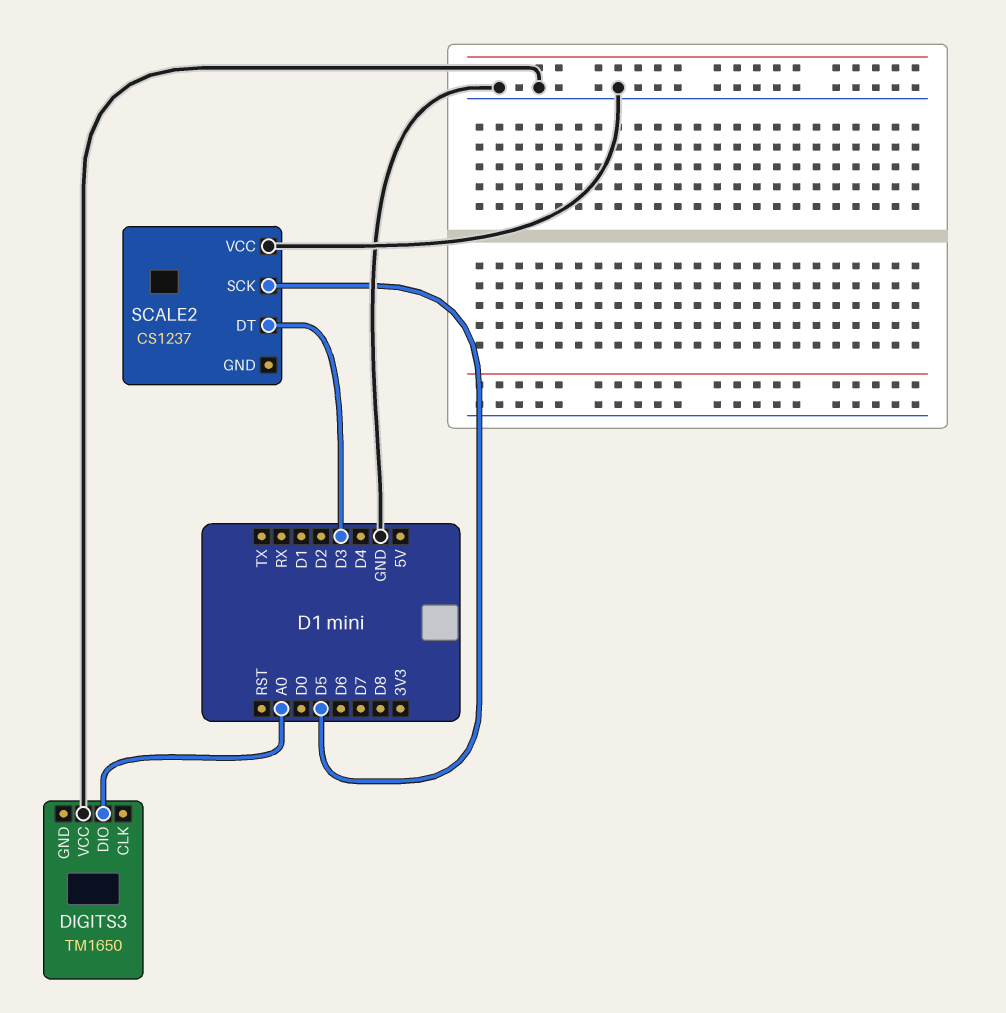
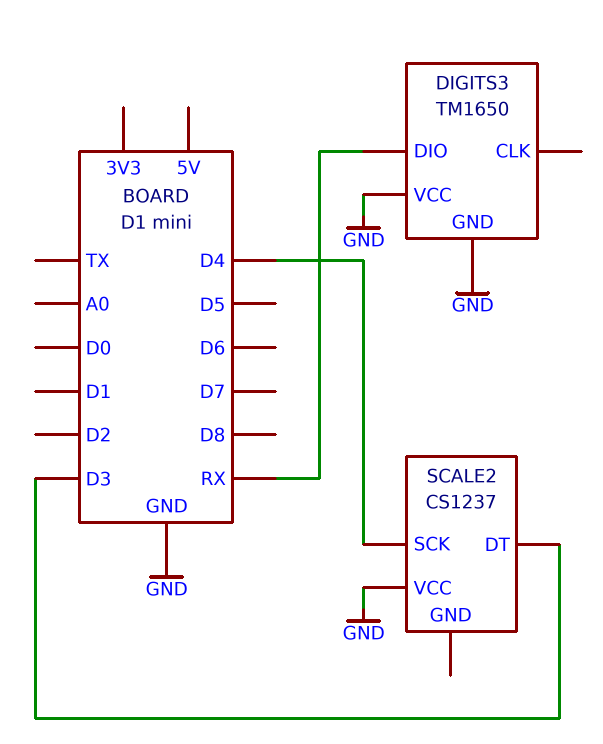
DIGITS3 pin DIO: A0 -> RX
DIGITS3 pin GND: none -> GND
SCALE2 pin SCK: D5 -> D4

